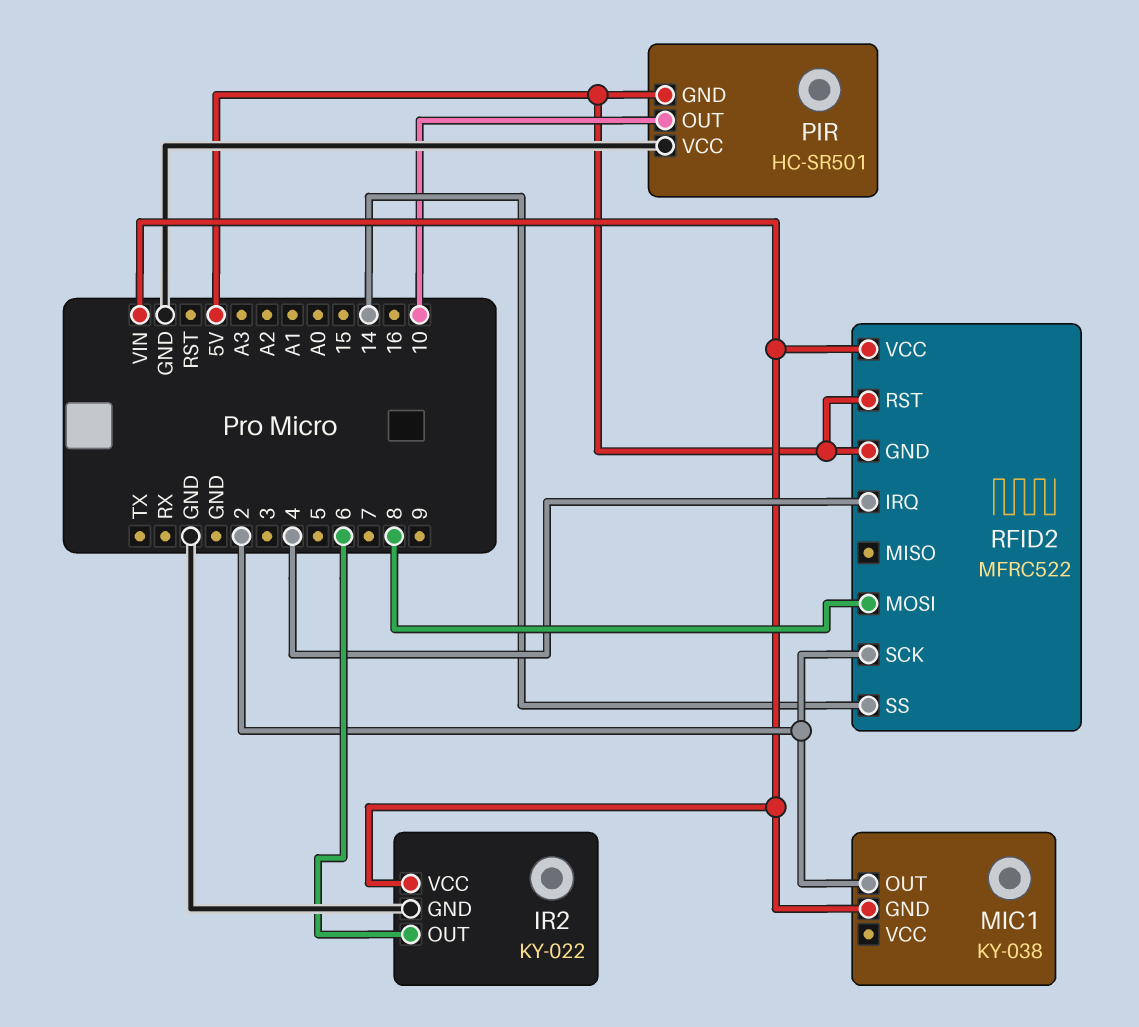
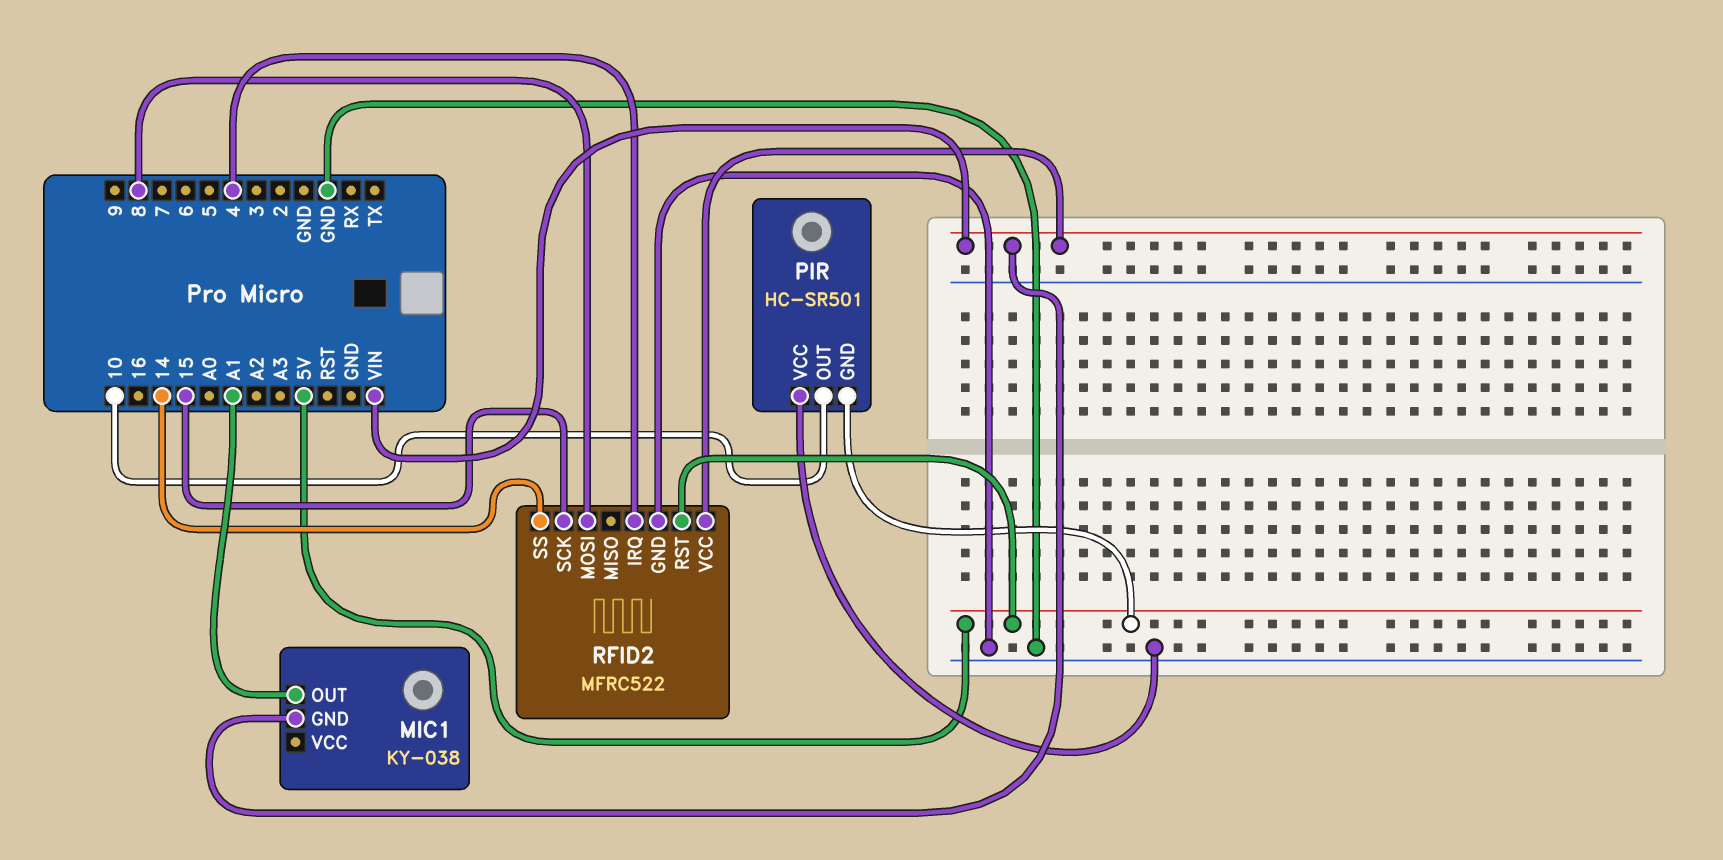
IR2: KY-022 -> none
IR2 pin GND: GND -> none
IR2 pin OUT: 6 -> none
IR2 pin VCC: VIN -> none
MIC1 pin OUT: 2 -> A1
RFID2 pin GND: 5V -> GND
RFID2 pin SCK: 2 -> 15

